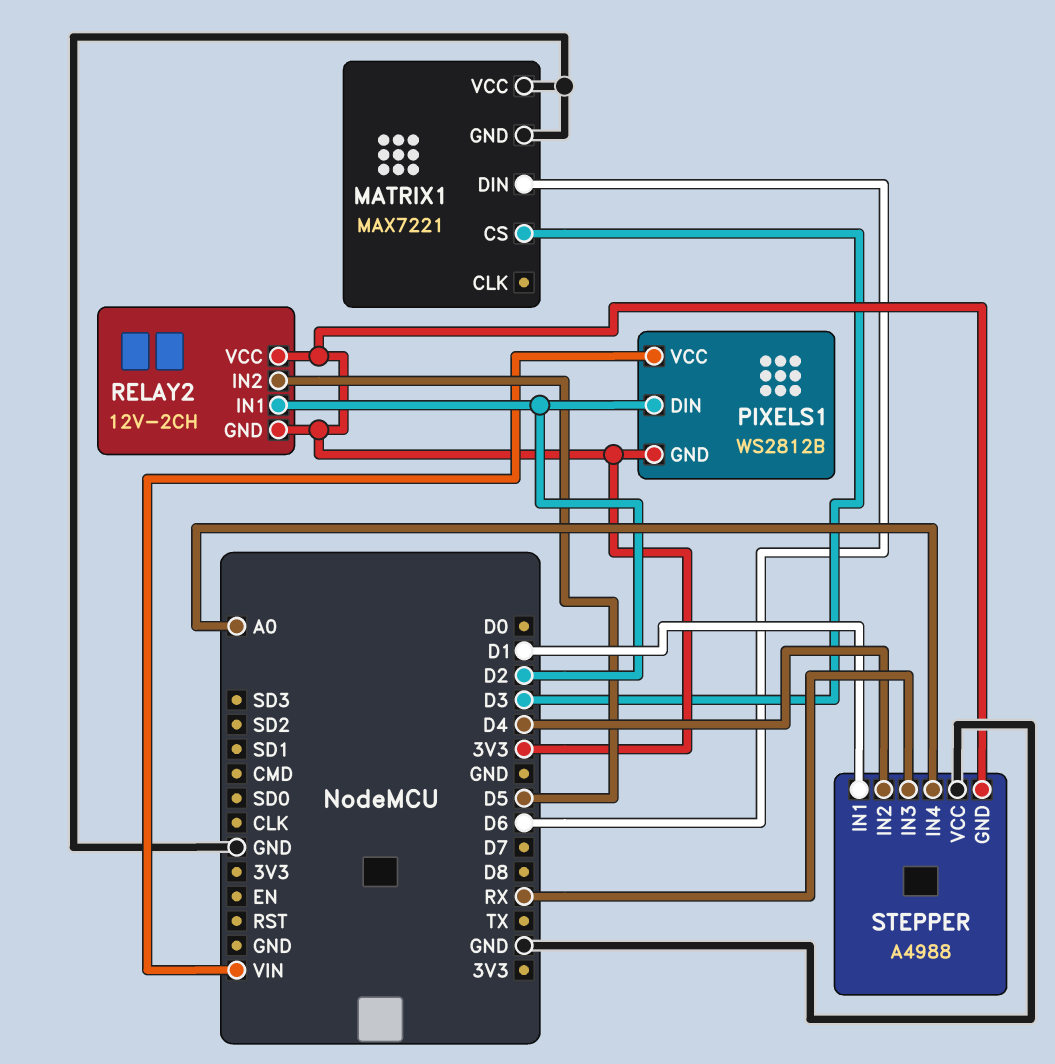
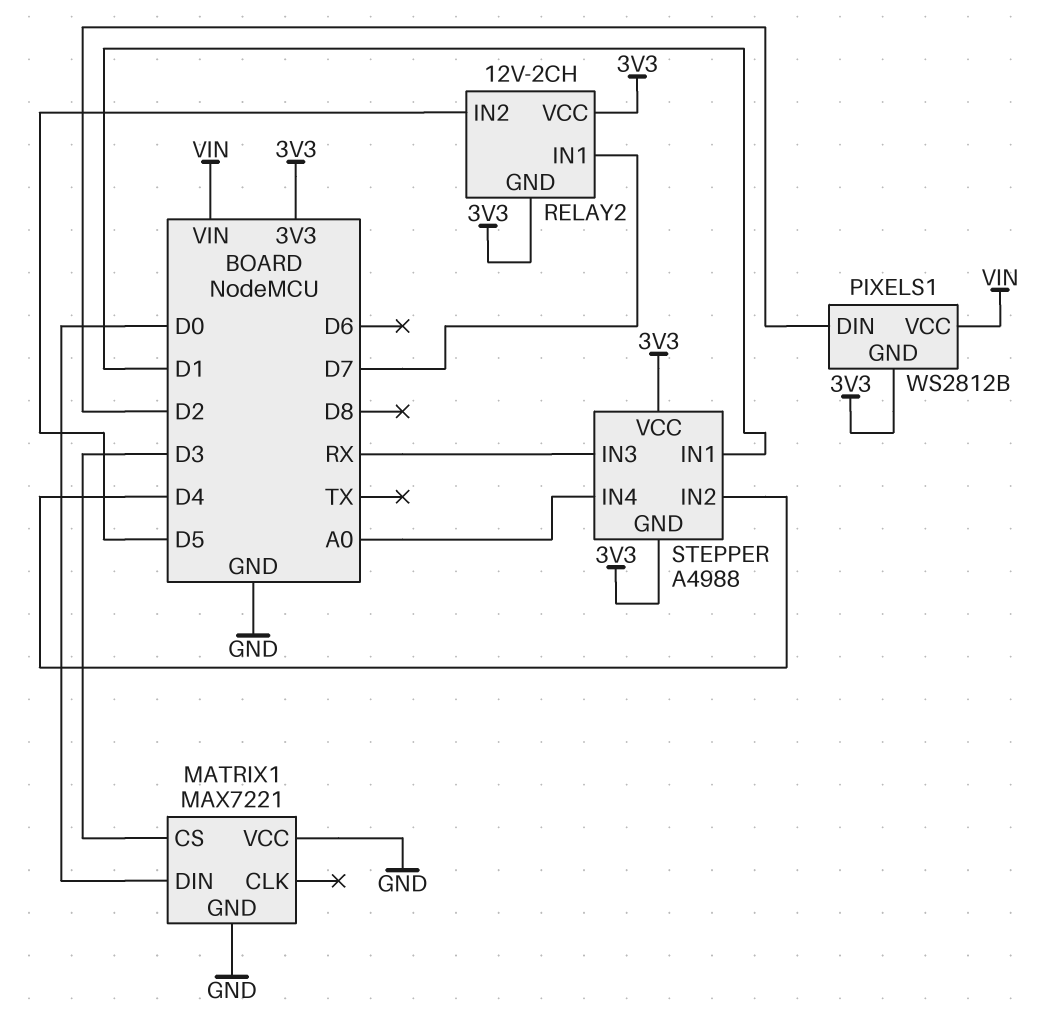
MATRIX1 pin DIN: D6 -> D0
RELAY2 pin IN1: D2 -> D7
STEPPER pin VCC: GND -> 3V3

